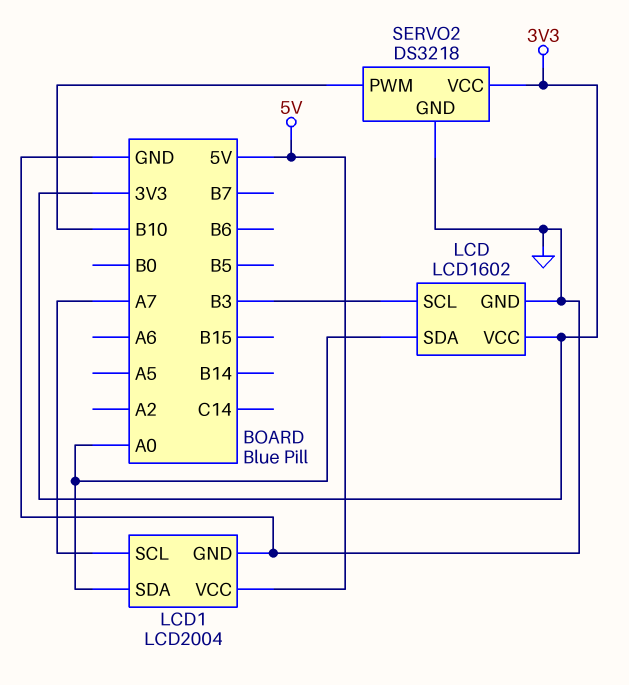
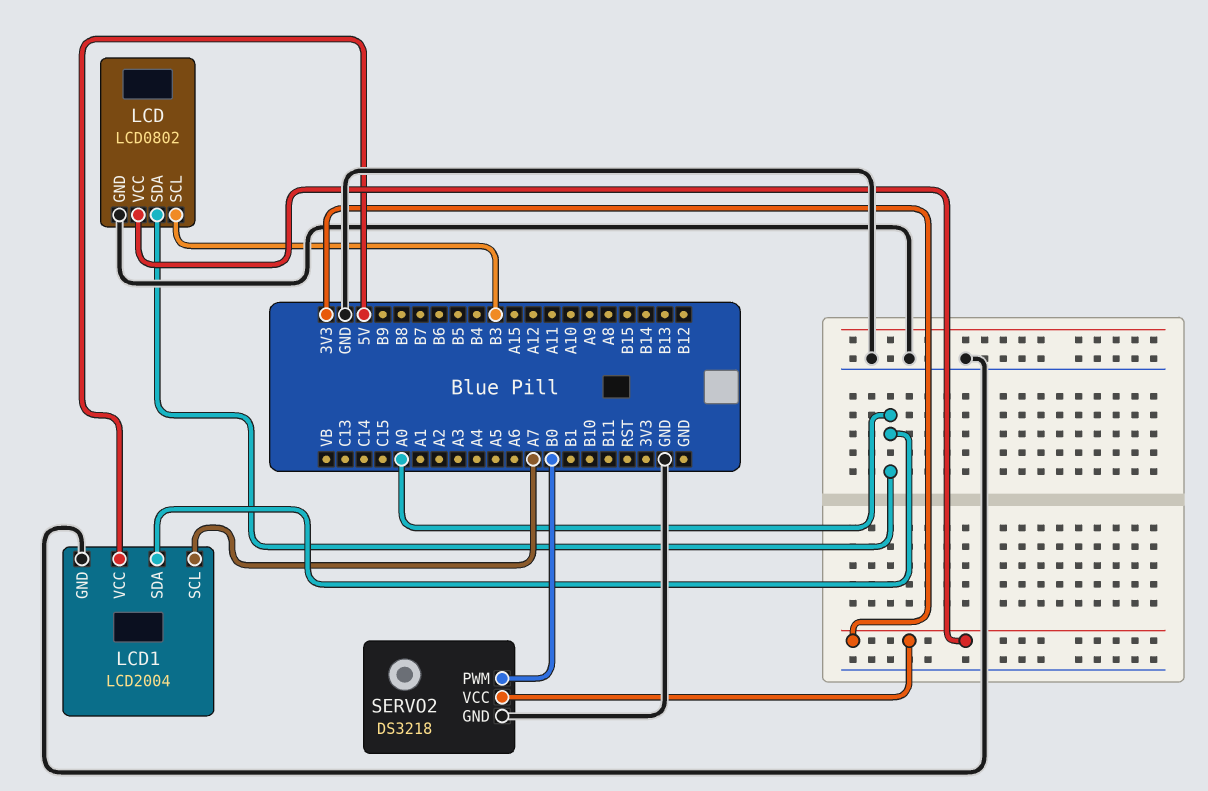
LCD: LCD1602 -> LCD0802
SERVO2 pin PWM: B10 -> B0

